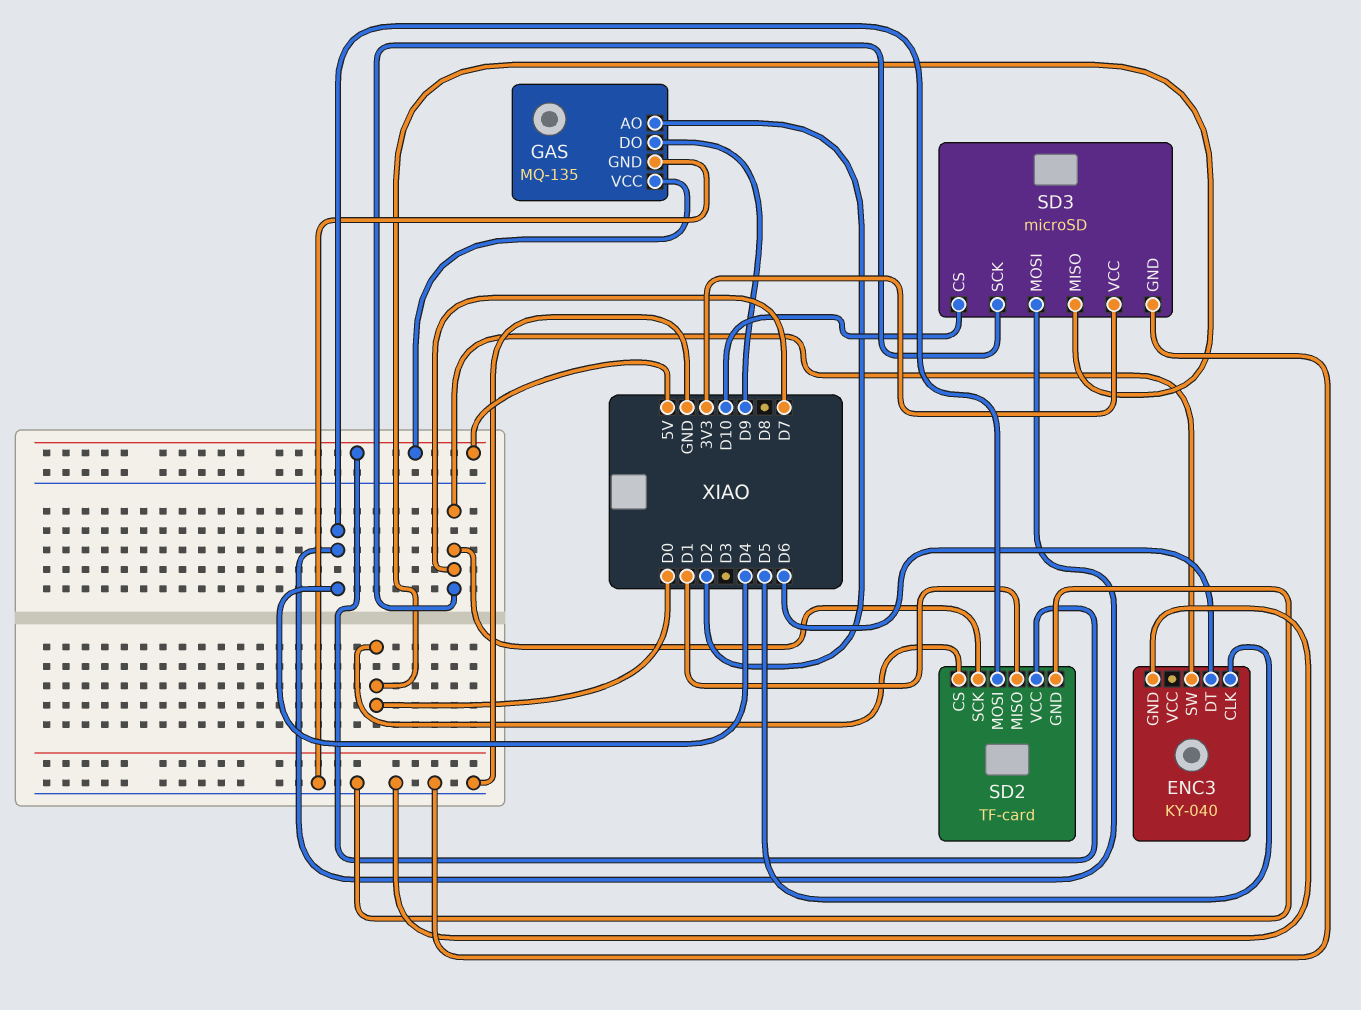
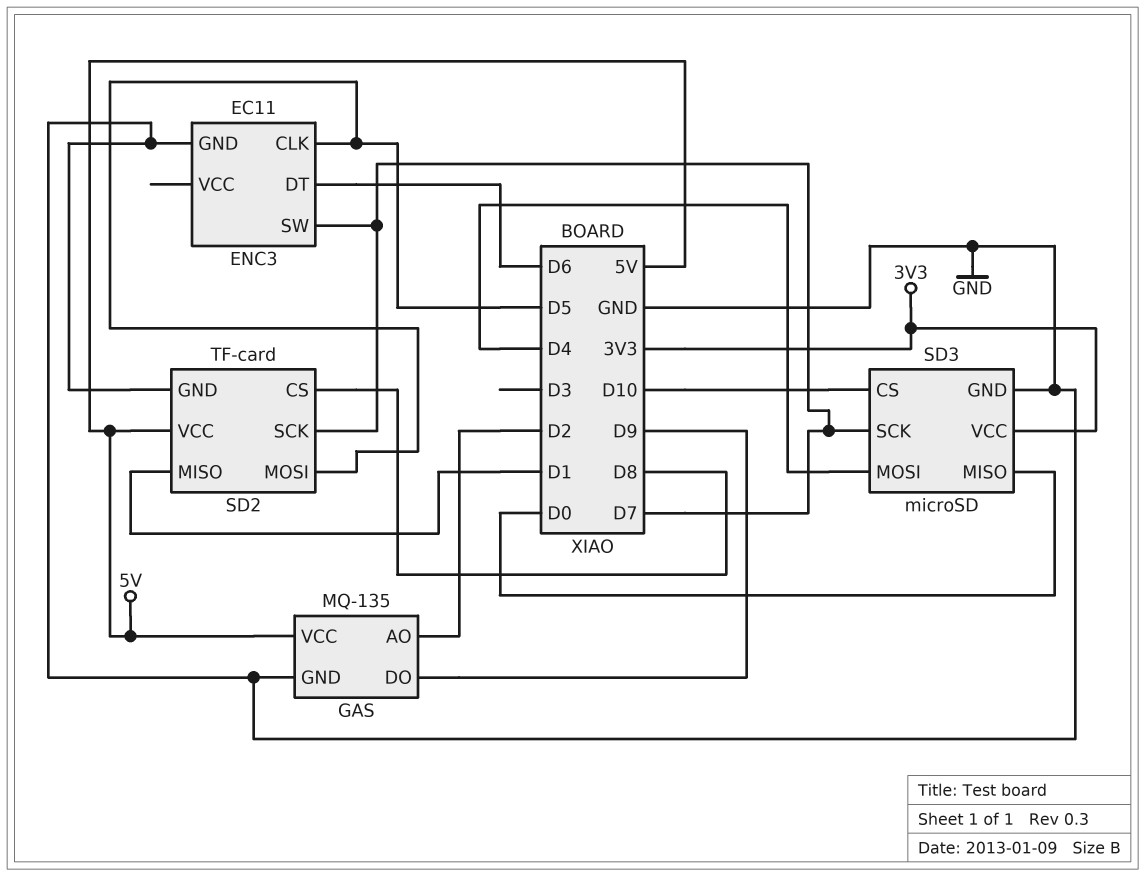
ENC3: KY-040 -> EC11
SD2 pin CS: D0 -> D8
SD2 pin MOSI: D4 -> D5

